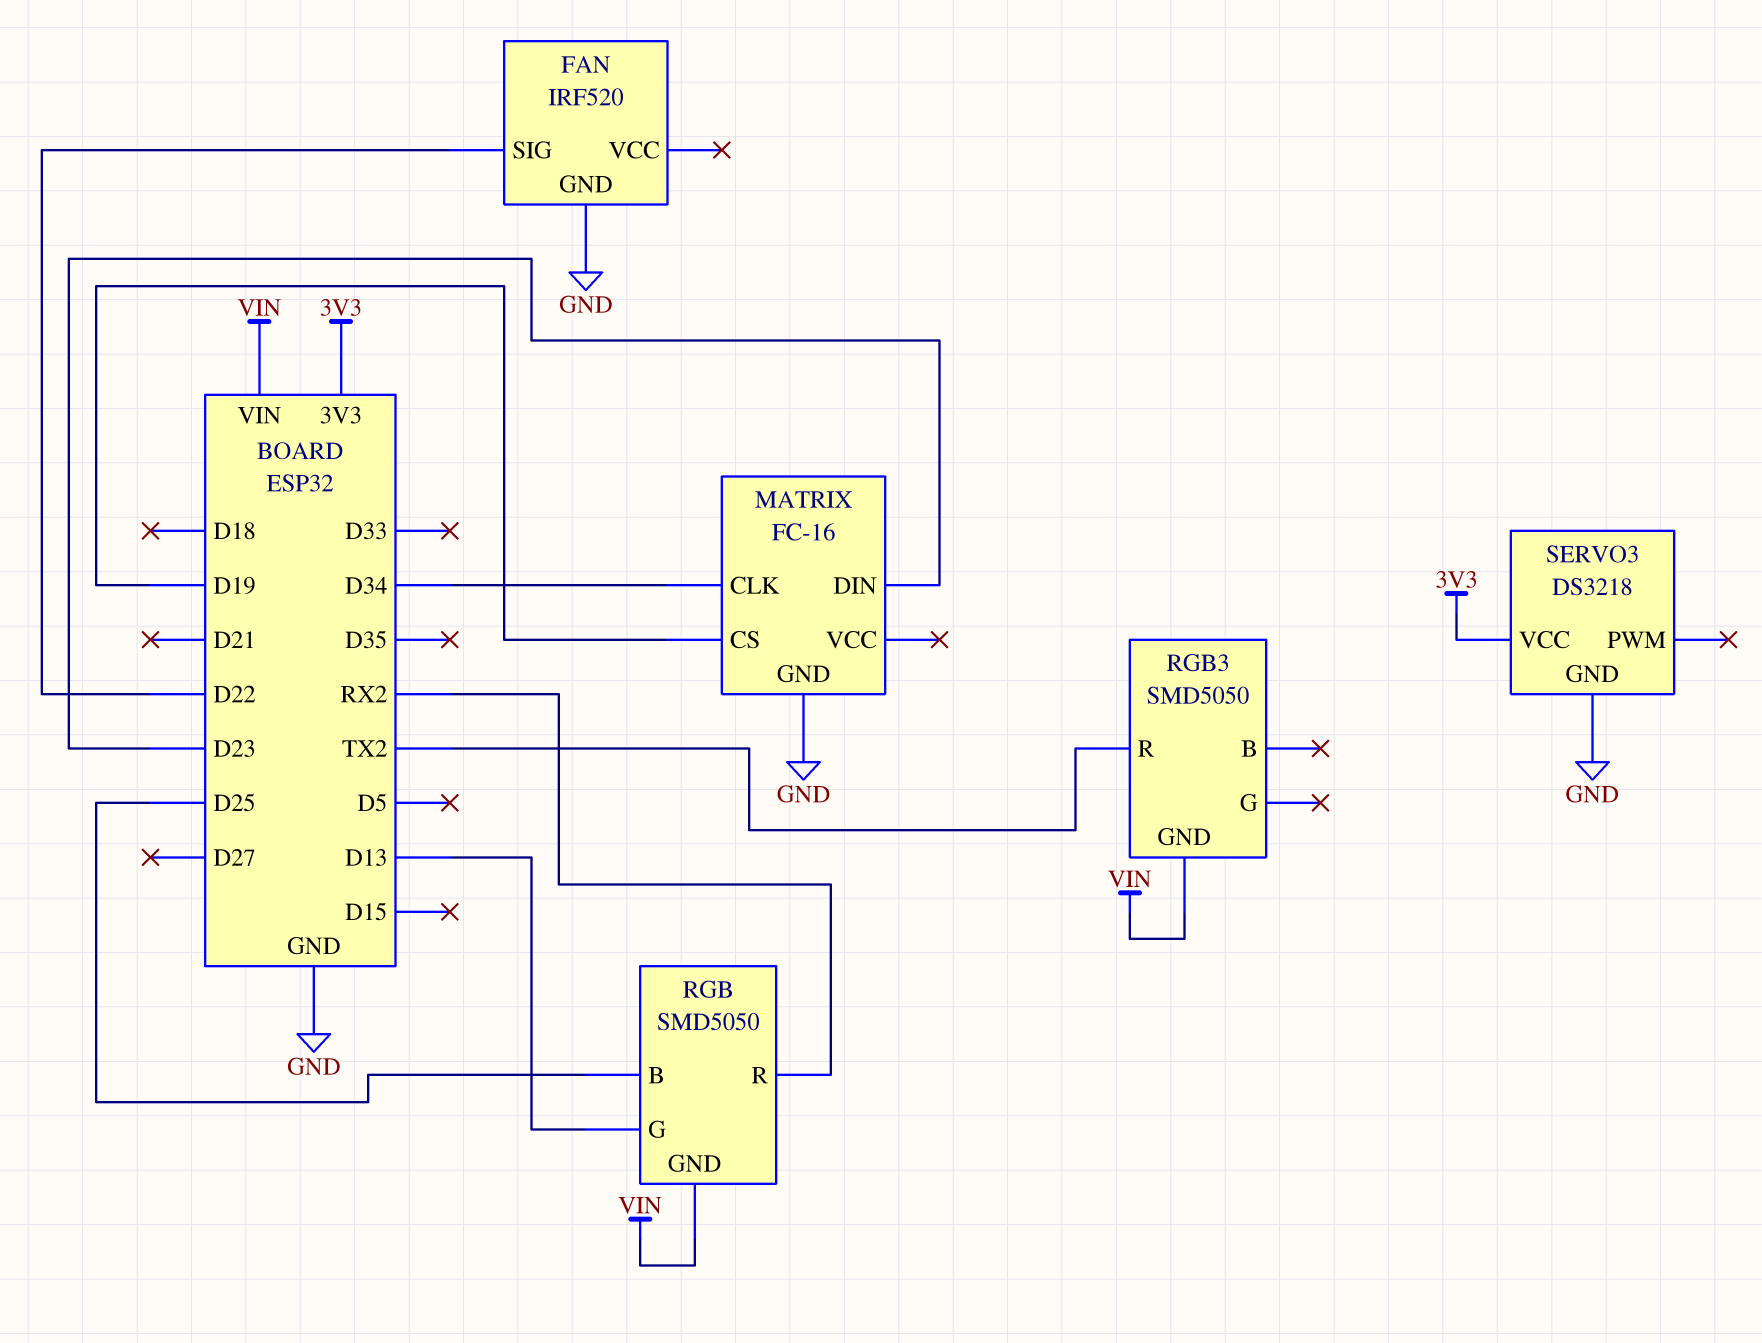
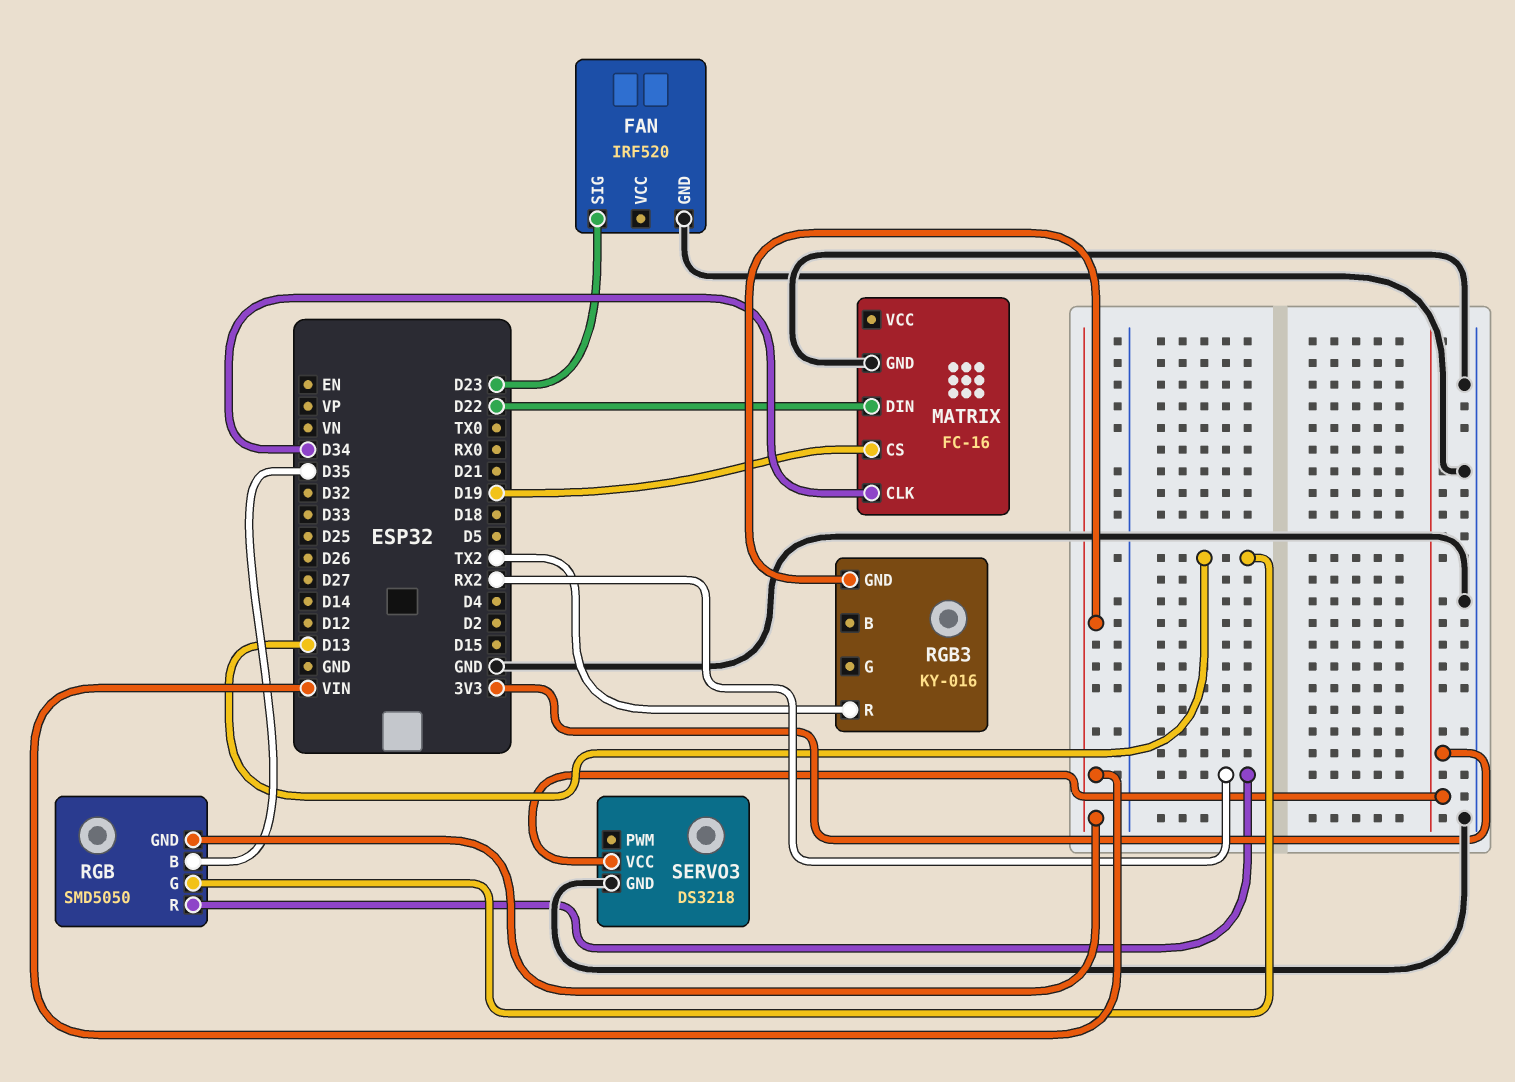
FAN pin SIG: D22 -> D23
MATRIX pin DIN: D23 -> D22
RGB pin B: D25 -> D35
RGB3: SMD5050 -> KY-016

